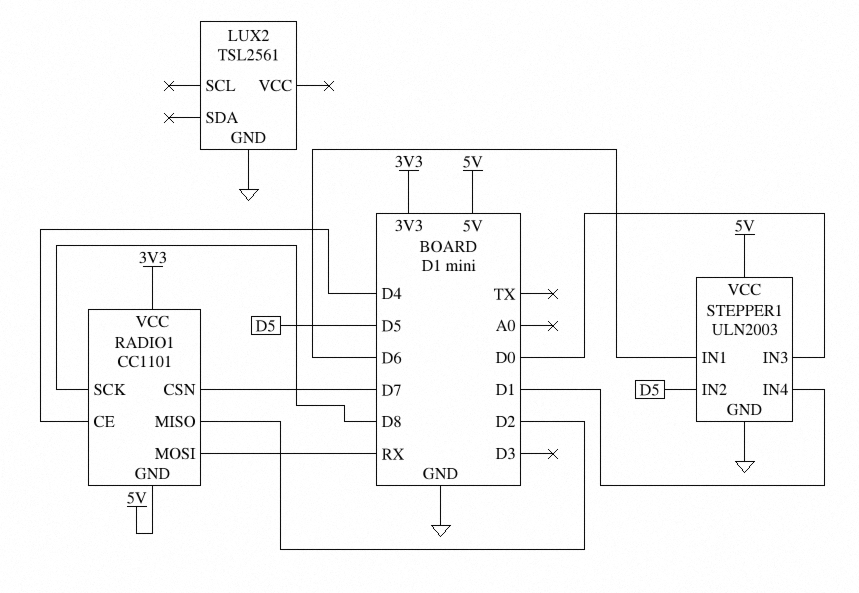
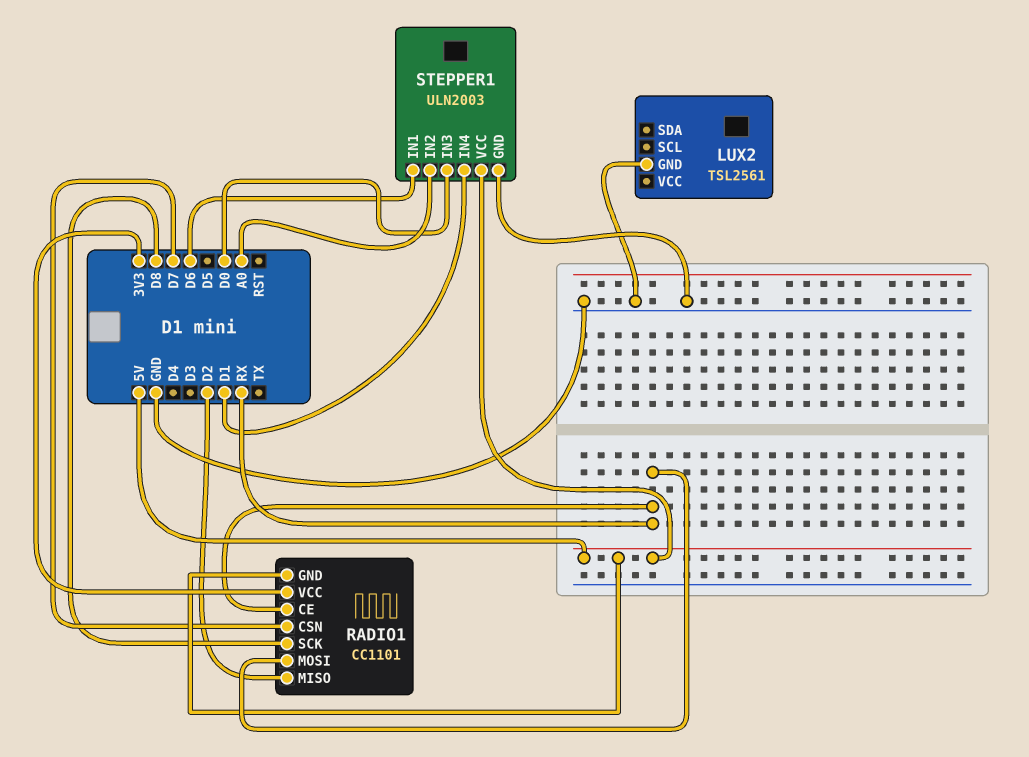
RADIO1 pin CE: D4 -> RX
STEPPER1 pin IN2: D5 -> A0

